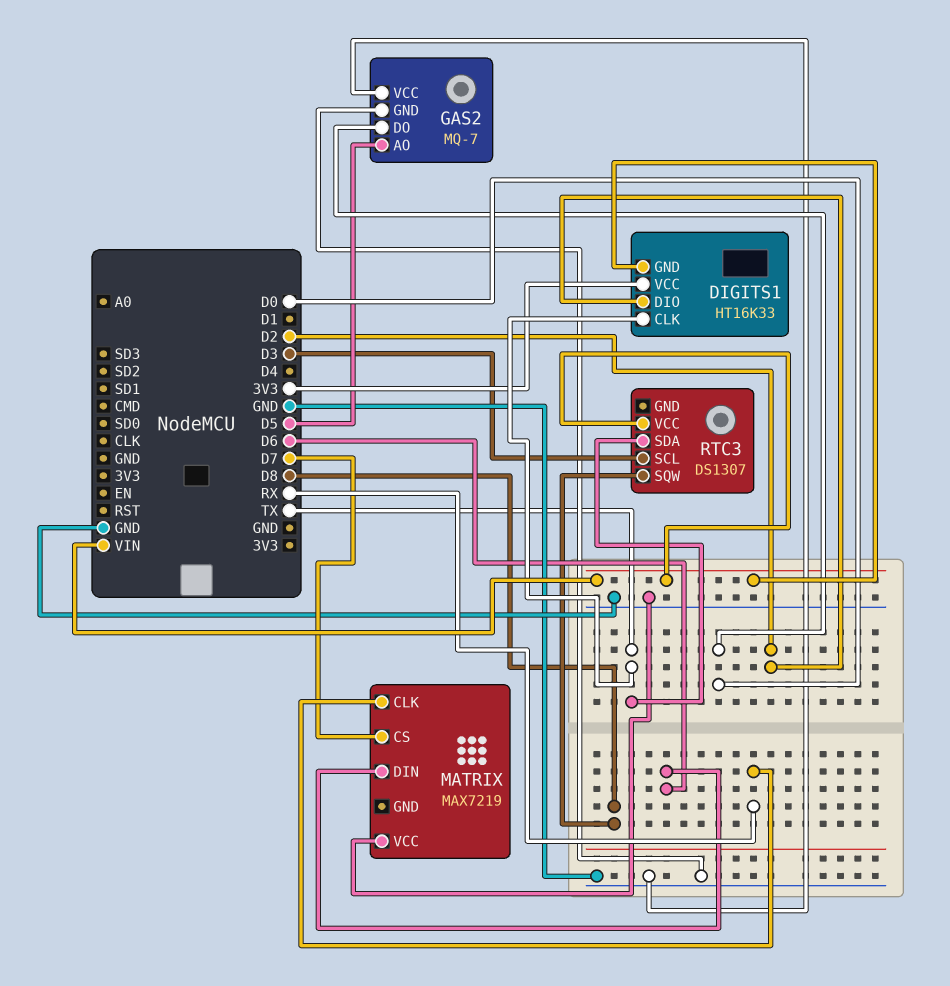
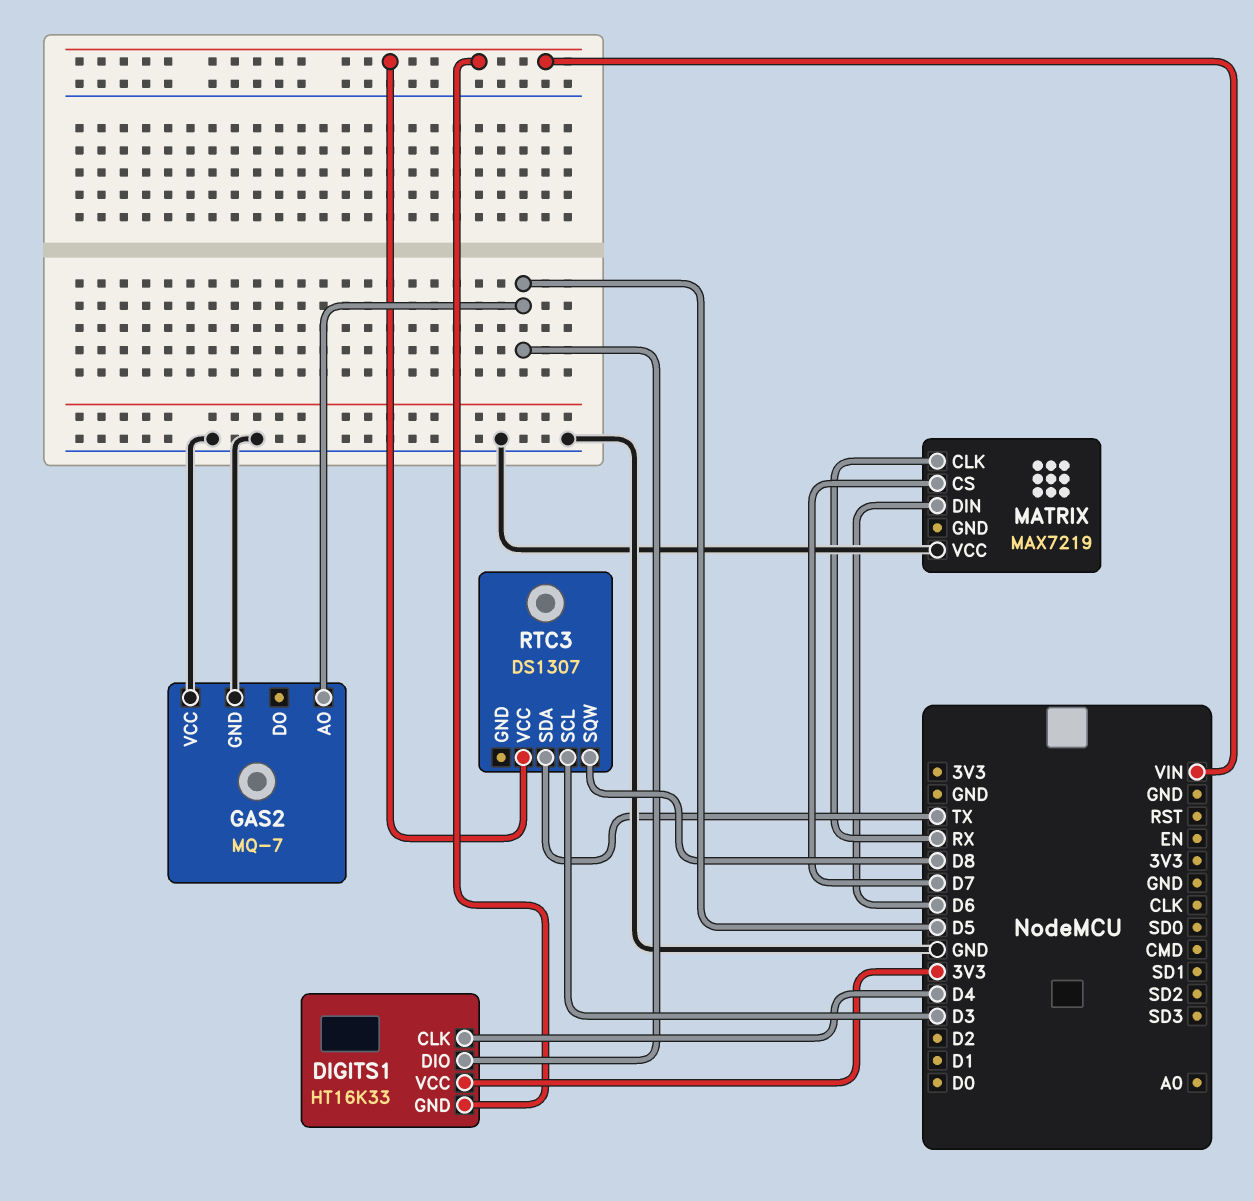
DIGITS1 pin CLK: TX -> D4
DIGITS1 pin DIO: D2 -> D5
GAS2 pin DO: D0 -> none

